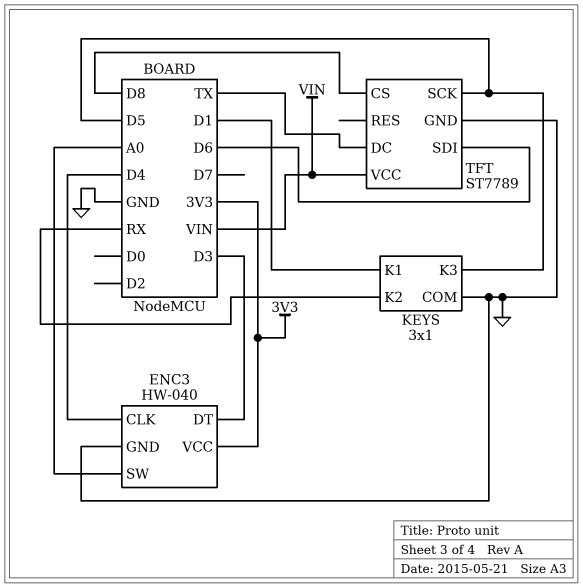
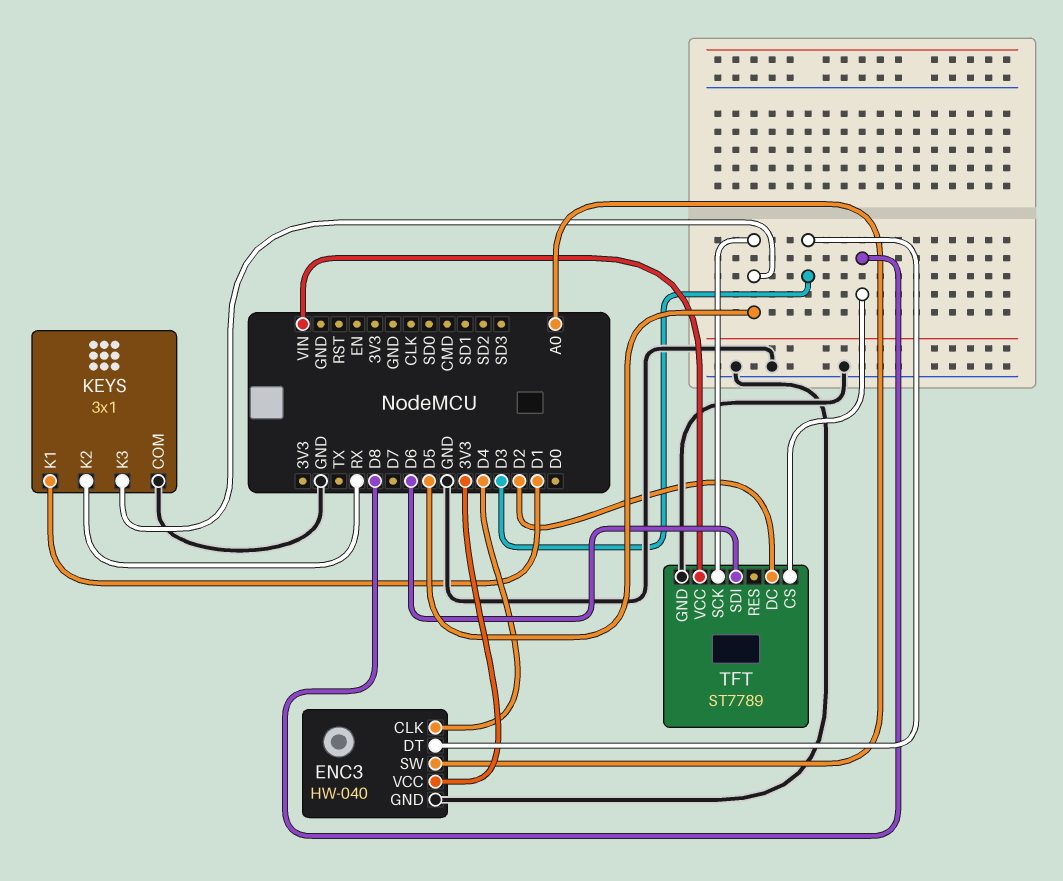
TFT pin DC: TX -> D2

